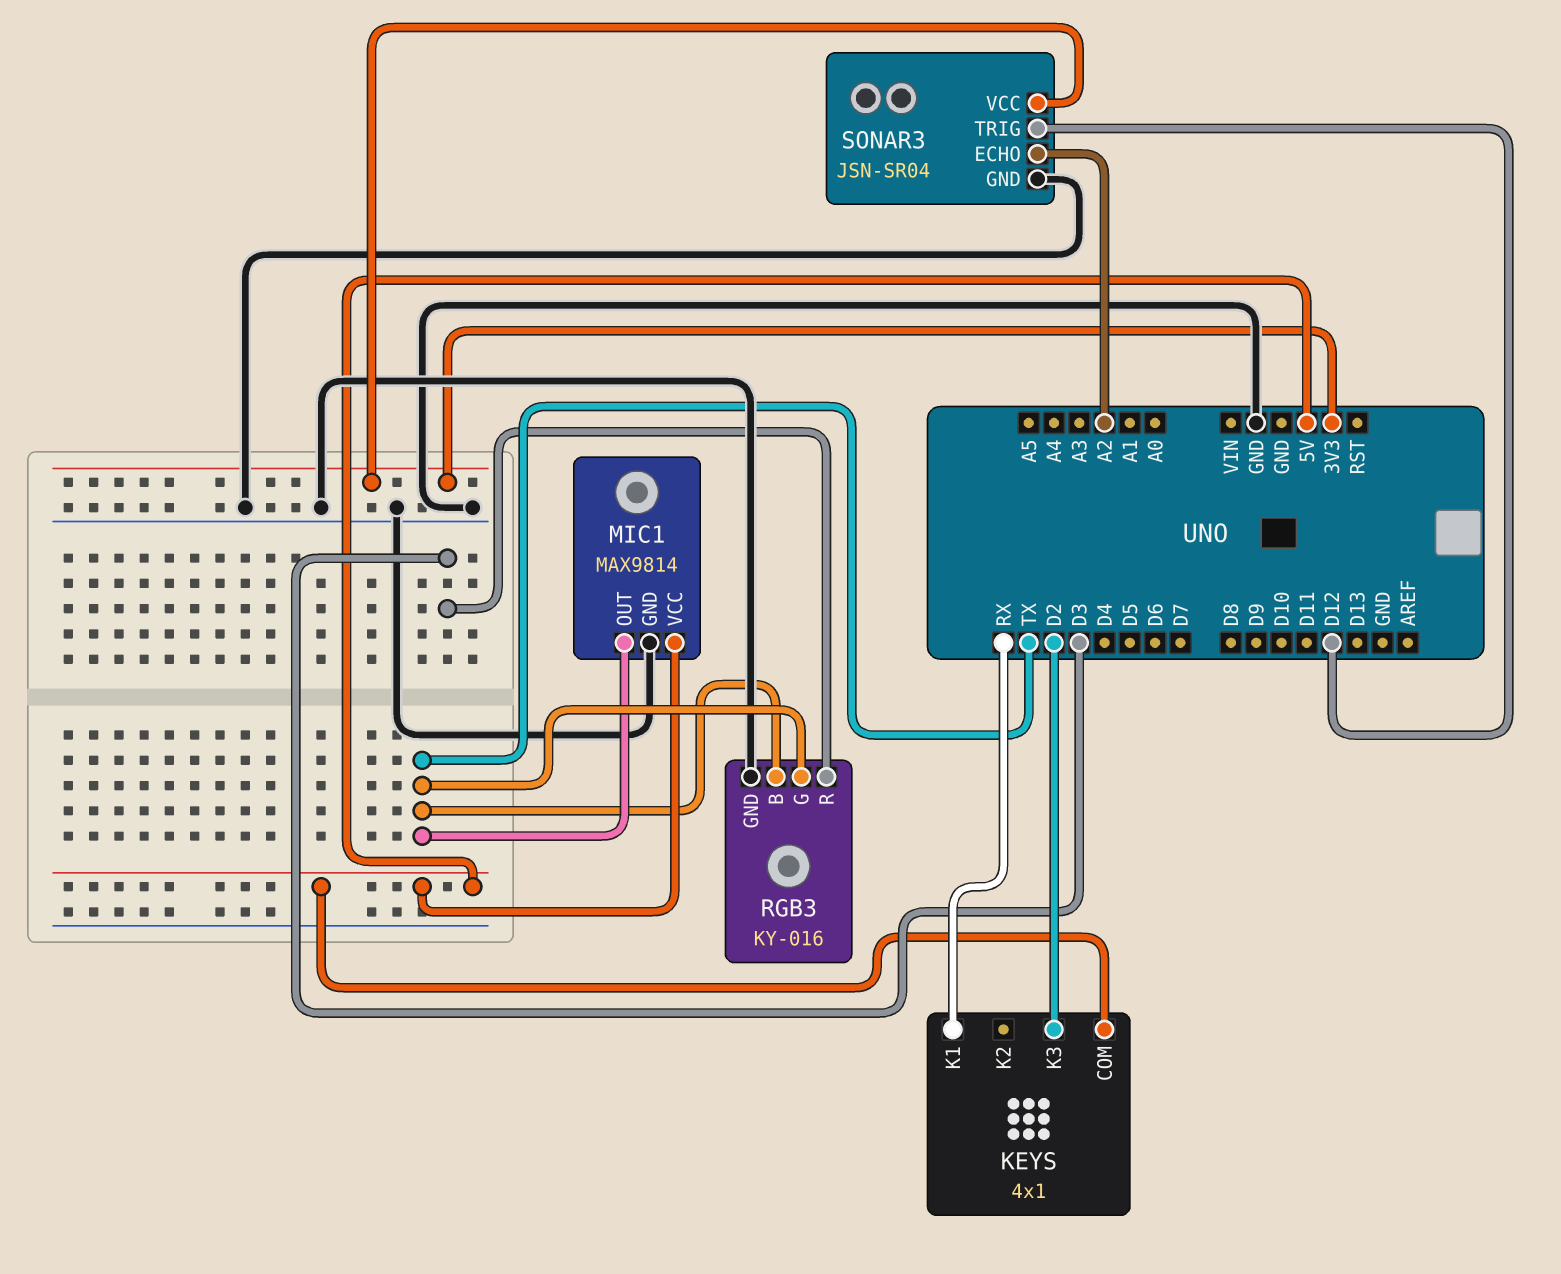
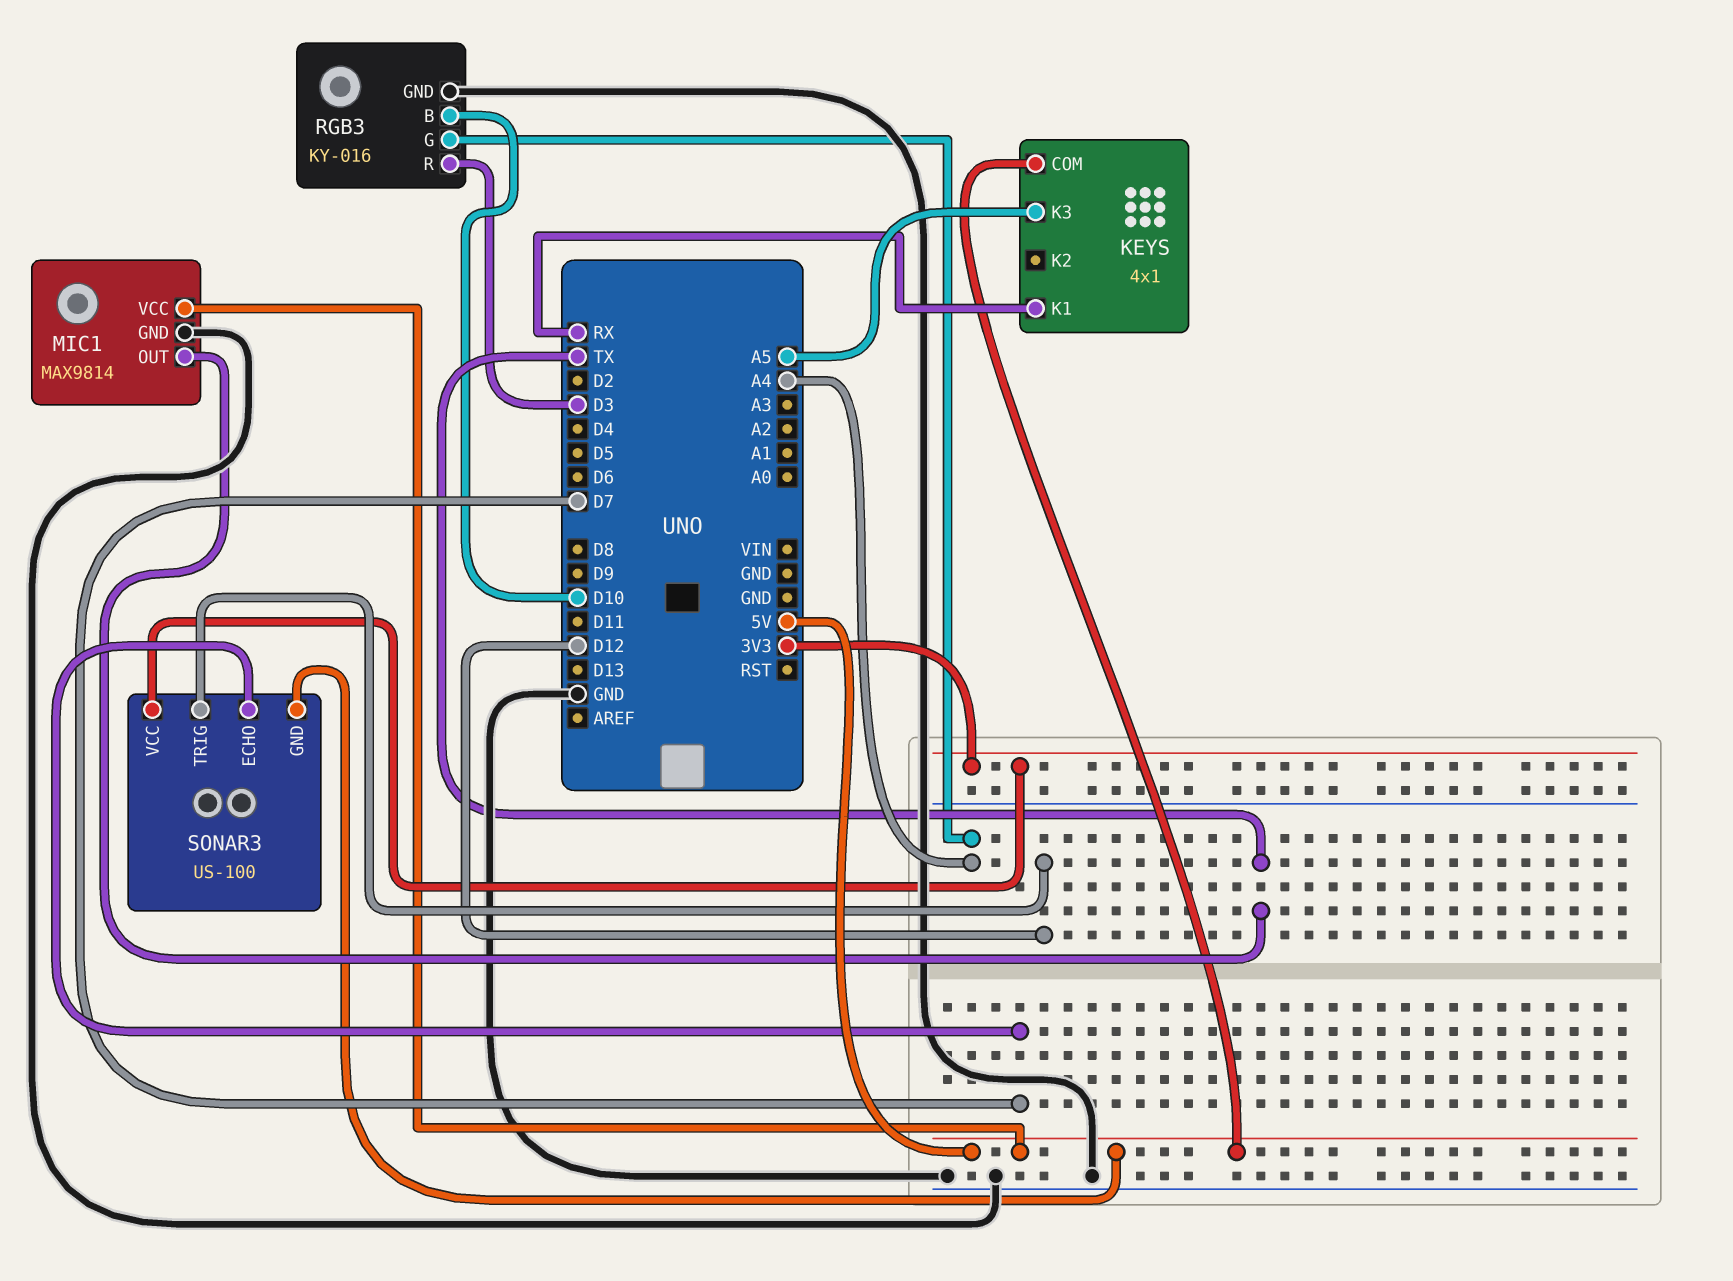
KEYS pin K3: D2 -> A5
RGB3 pin B: TX -> D10
RGB3 pin G: TX -> A4
SONAR3: JSN-SR04 -> US-100
SONAR3 pin ECHO: A2 -> D7
SONAR3 pin GND: GND -> 5V

